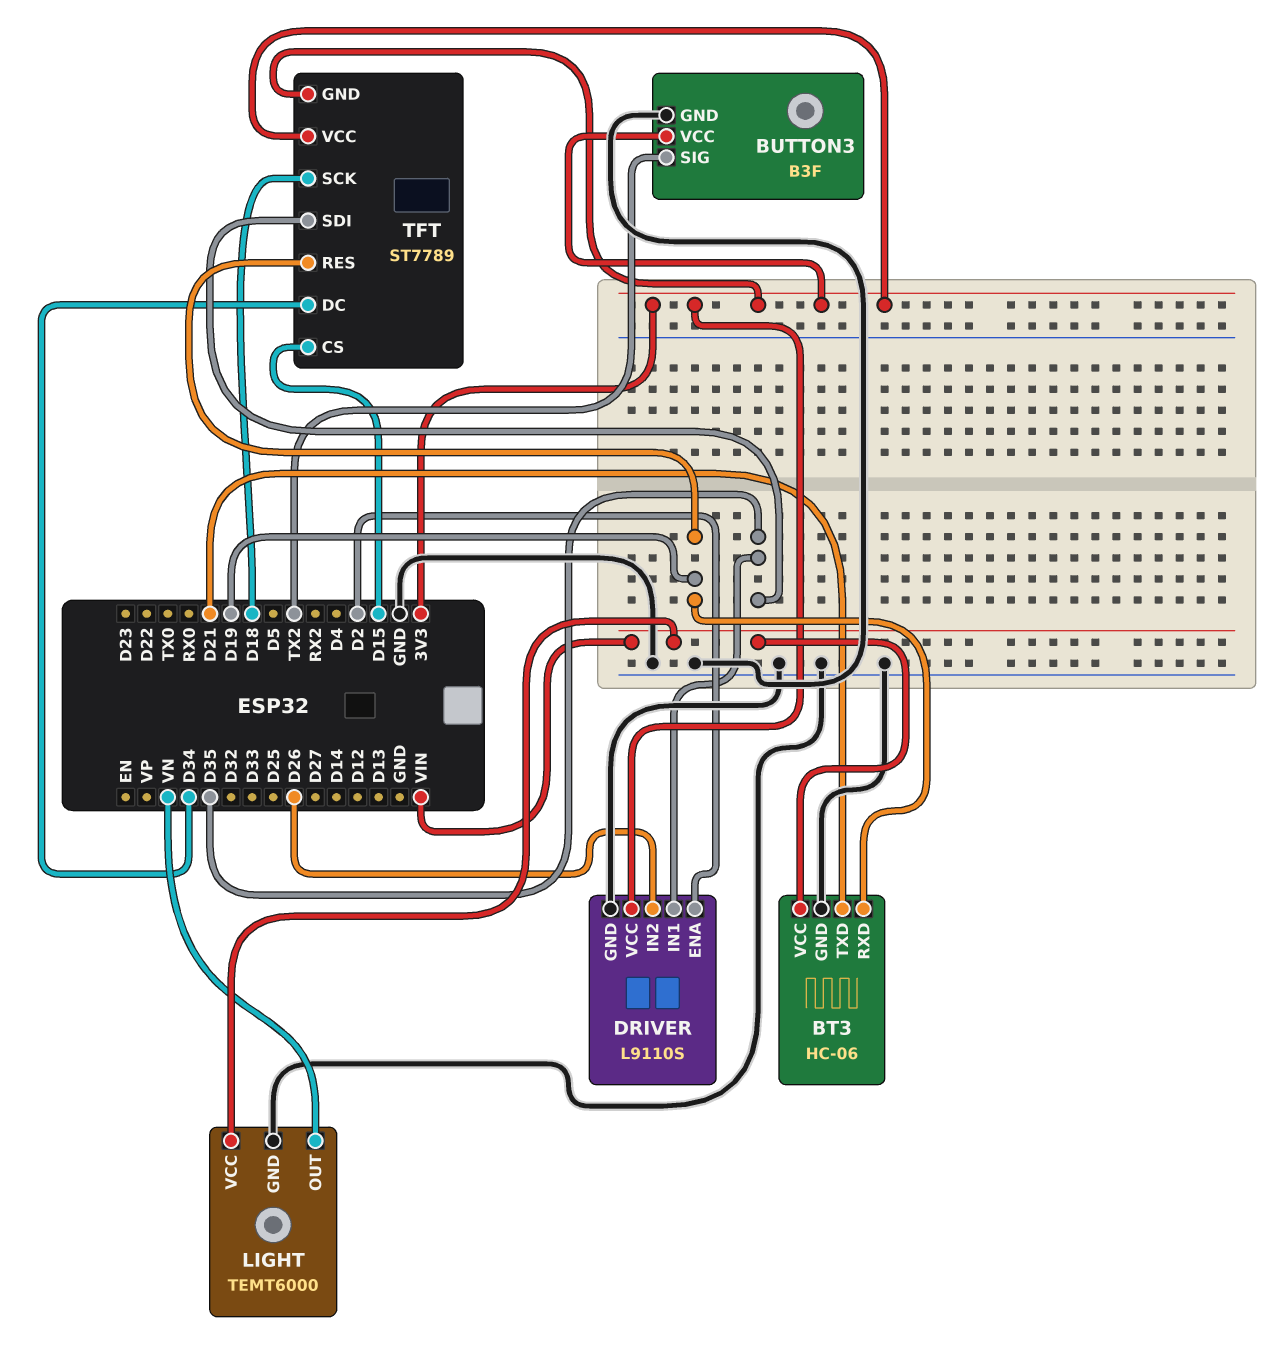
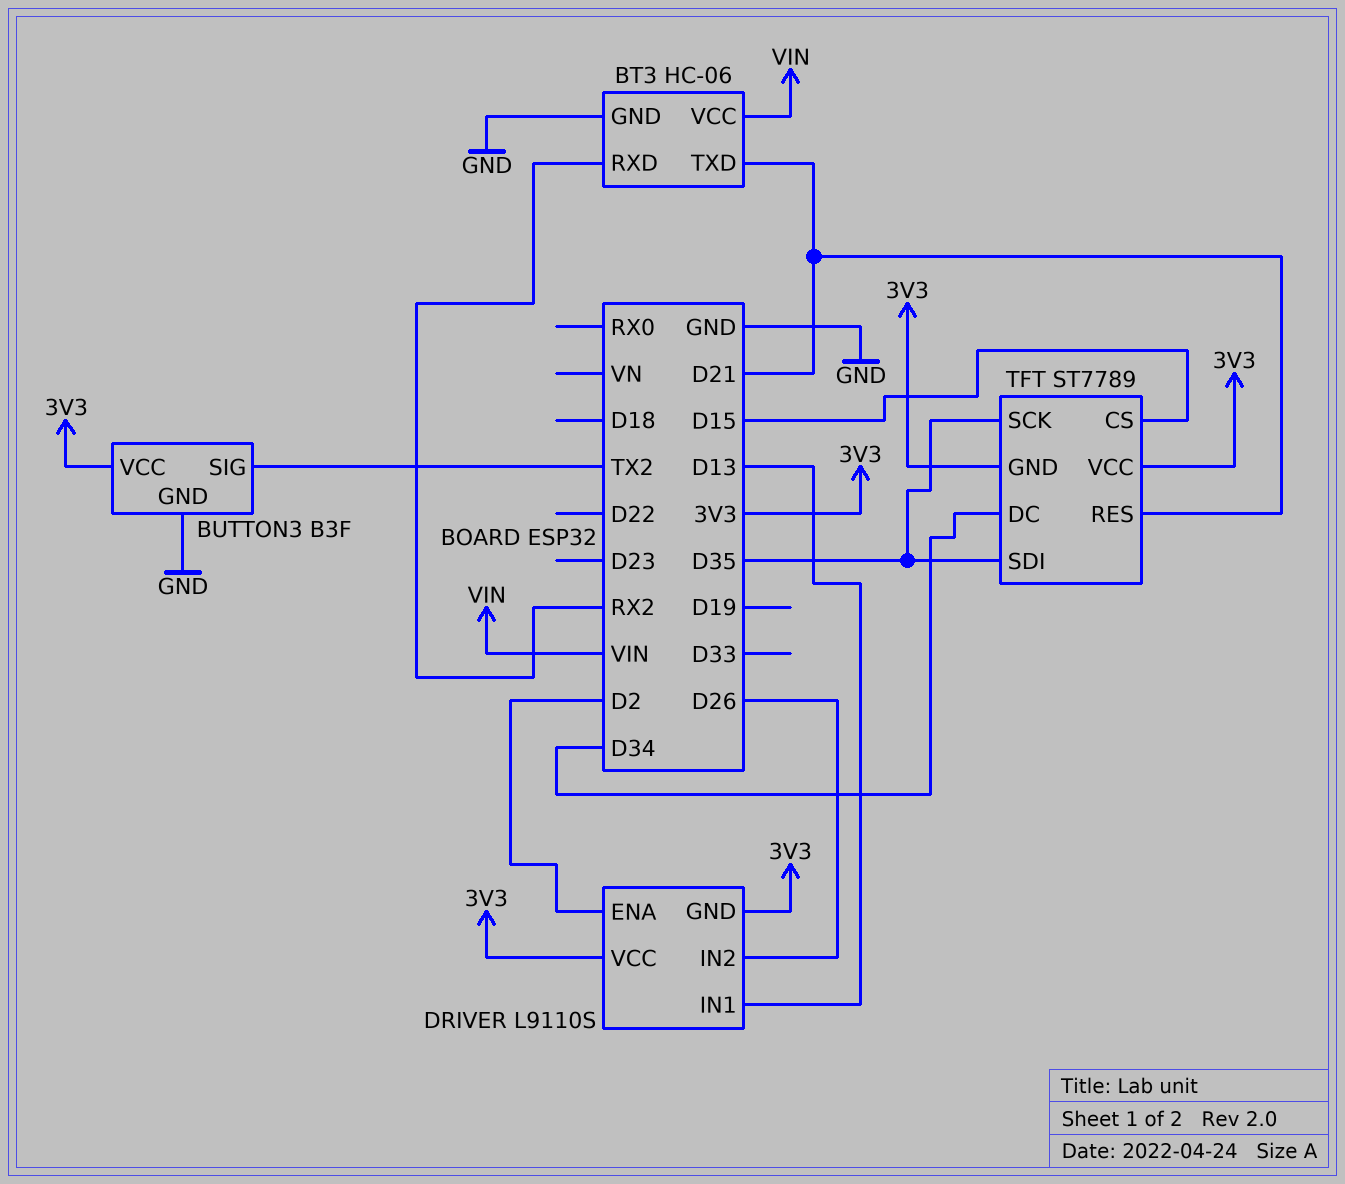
BT3 pin RXD: D19 -> RX2
DRIVER pin GND: GND -> 3V3
DRIVER pin IN1: D35 -> D13
LIGHT: TEMT6000 -> none
LIGHT pin GND: GND -> none
LIGHT pin OUT: VN -> none
LIGHT pin VCC: VIN -> none
TFT pin RES: D19 -> D21
TFT pin SCK: D18 -> D35

